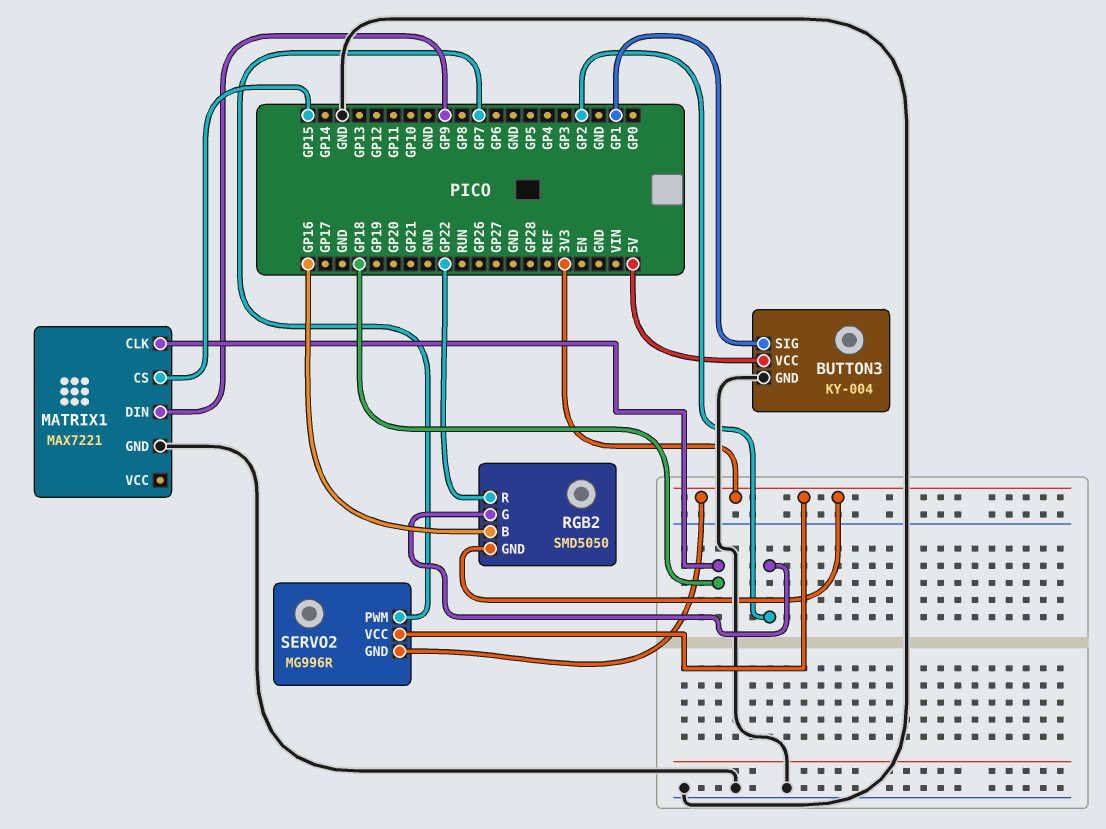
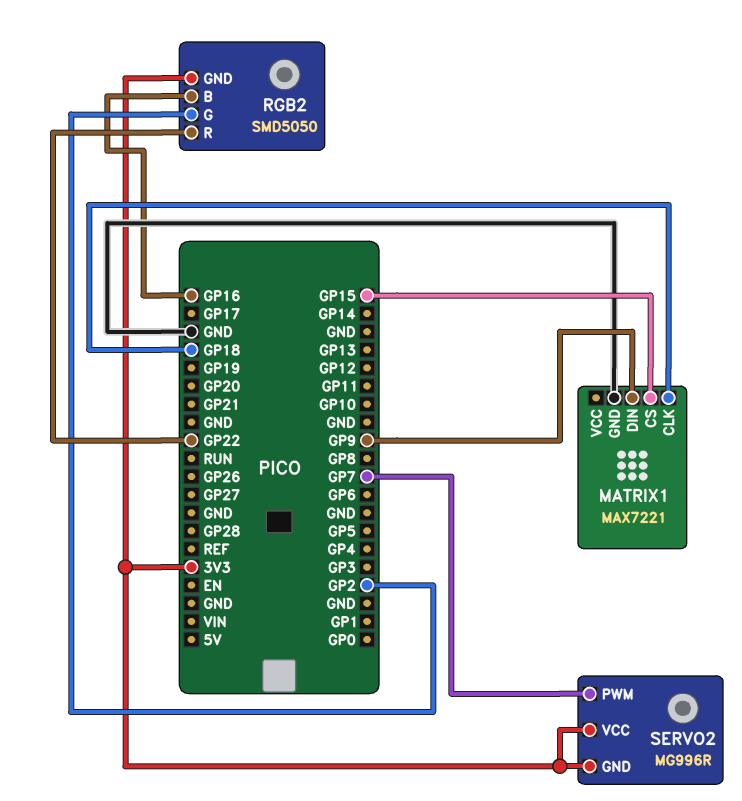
BUTTON3: KY-004 -> none
BUTTON3 pin GND: GND -> none
BUTTON3 pin SIG: GP1 -> none
BUTTON3 pin VCC: 5V -> none

